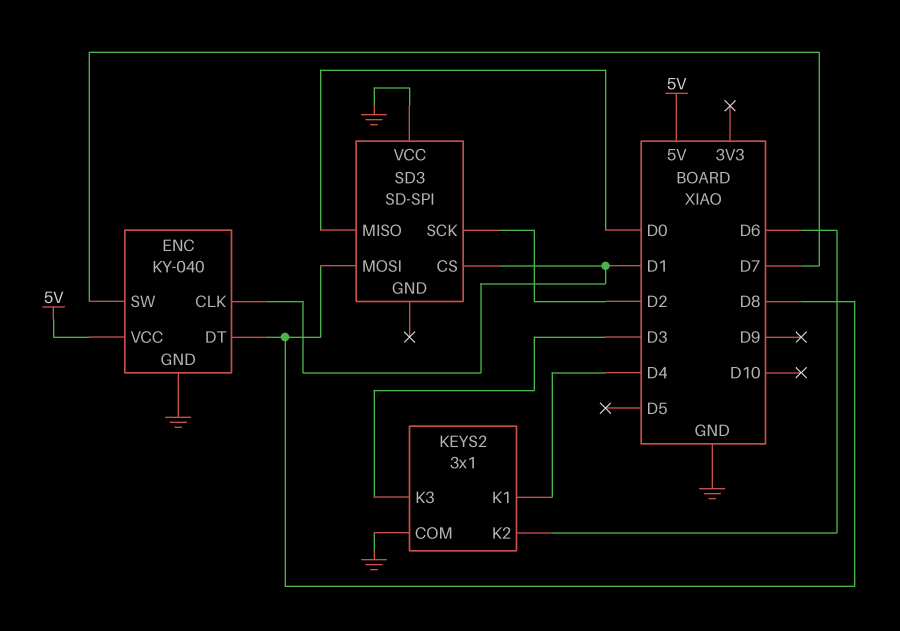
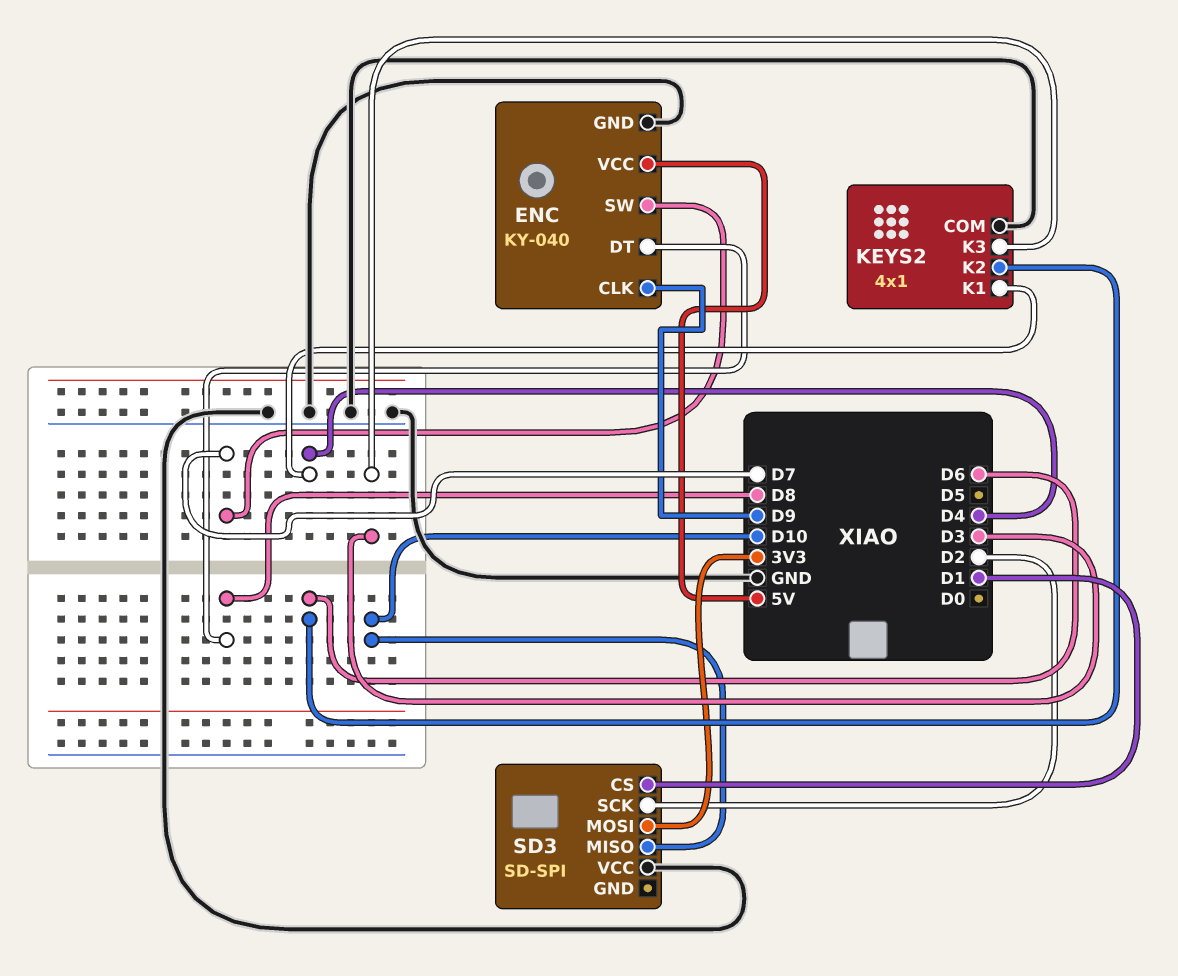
ENC pin CLK: D1 -> D9
KEYS2: 3x1 -> 4x1
SD3 pin MISO: D0 -> D10
SD3 pin MOSI: D8 -> 3V3

